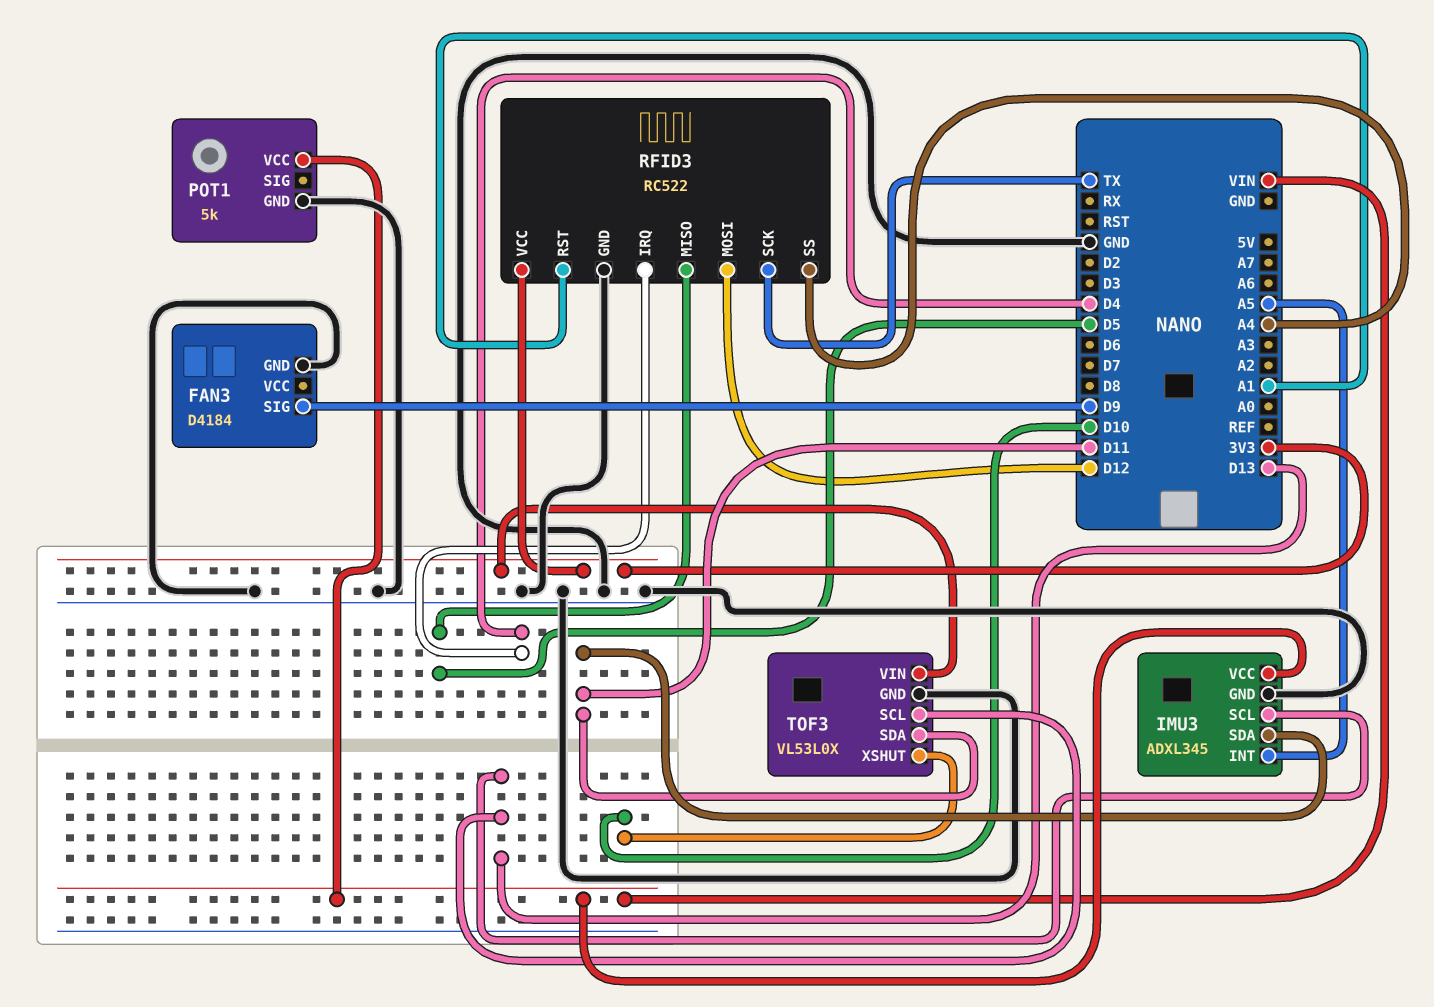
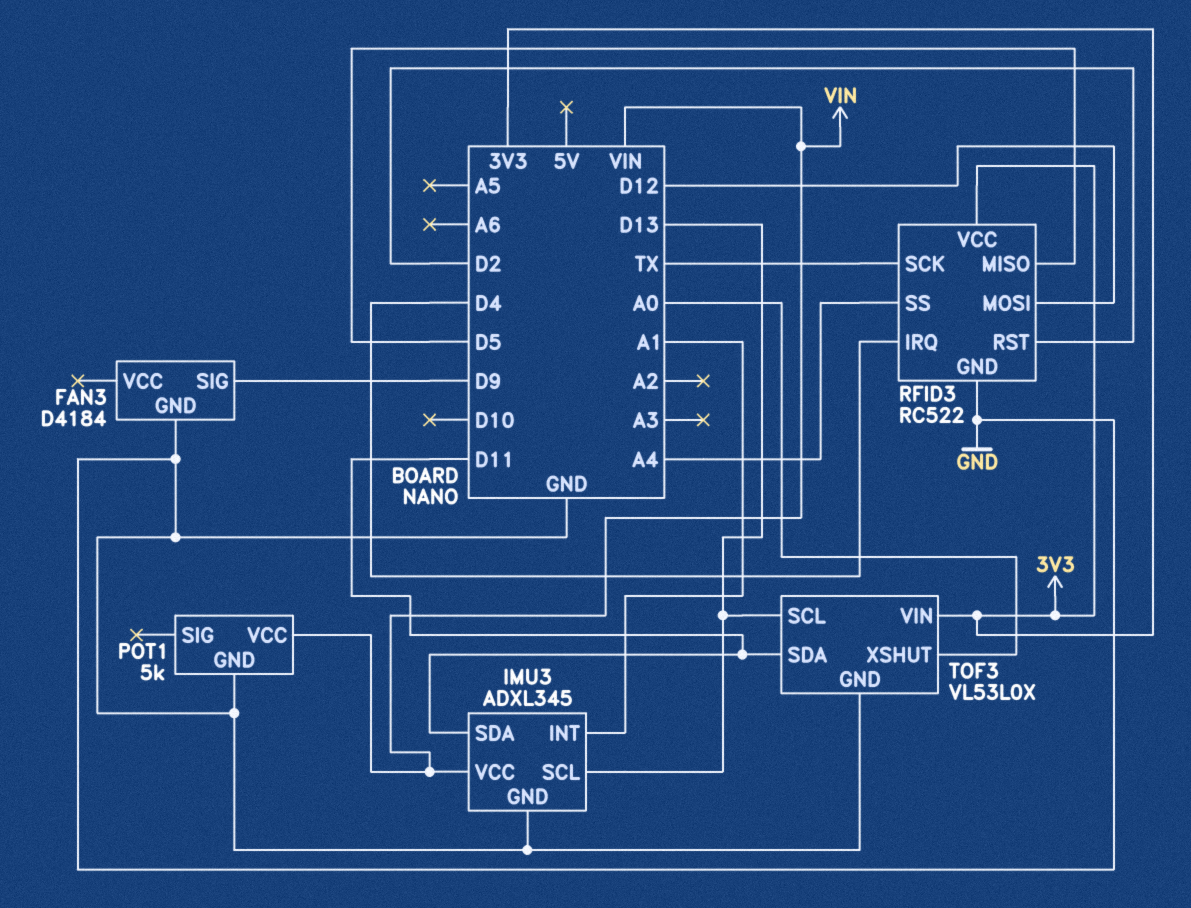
IMU3 pin INT: A5 -> A1
RFID3 pin RST: A1 -> D2
TOF3 pin XSHUT: D10 -> A0

